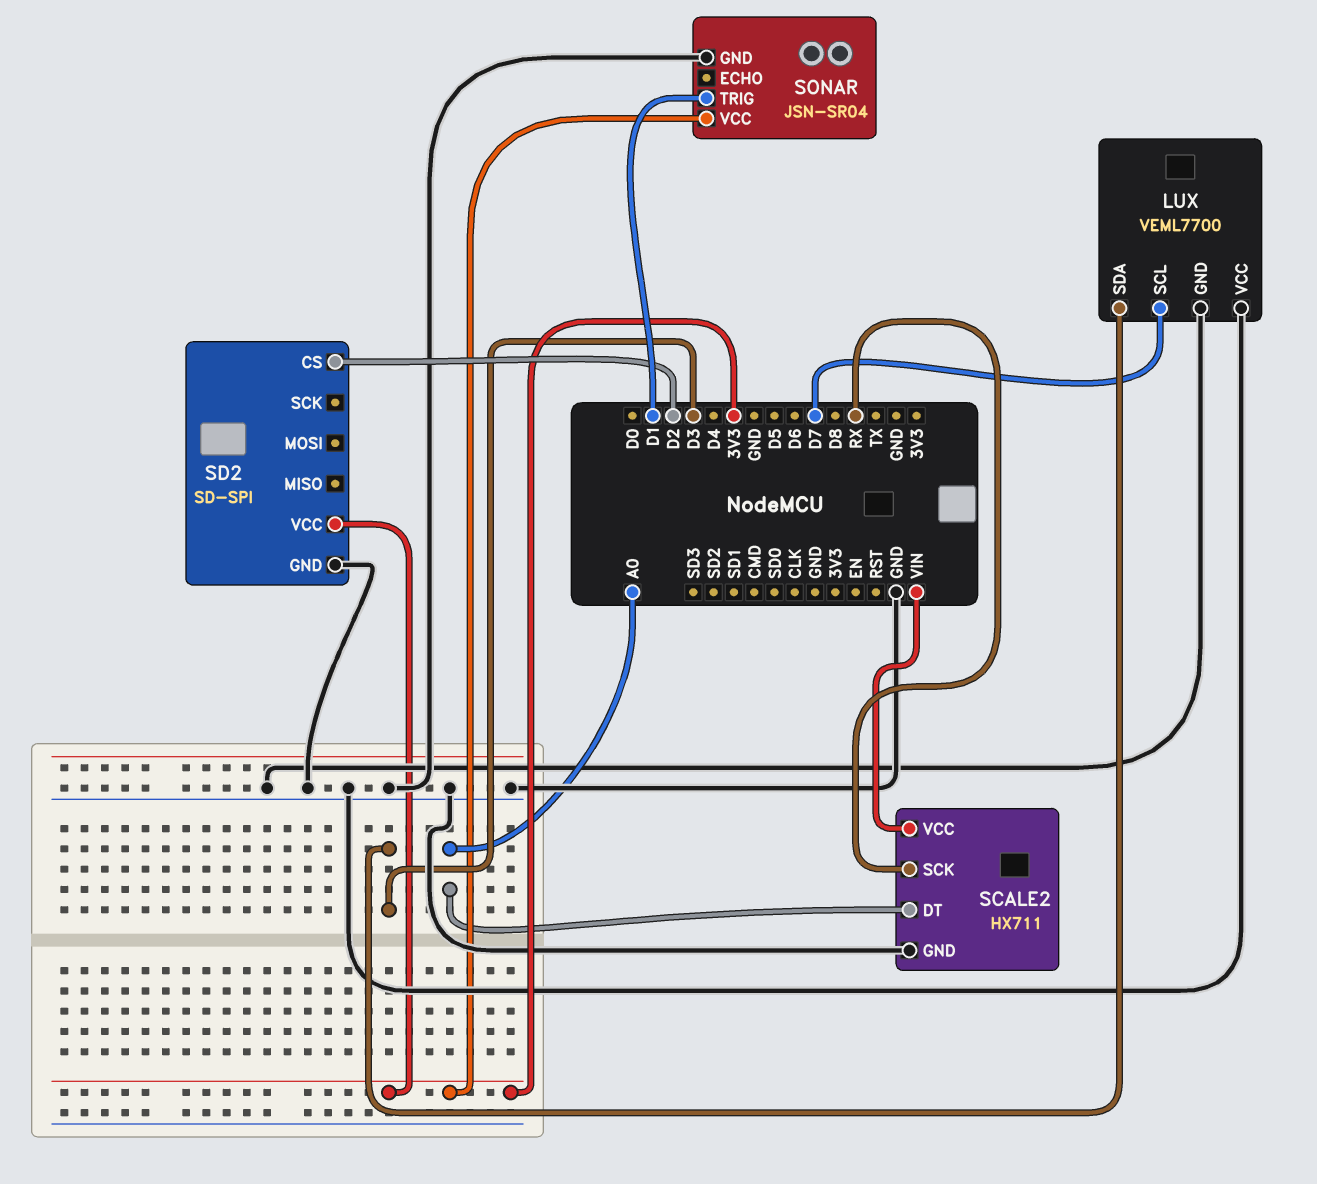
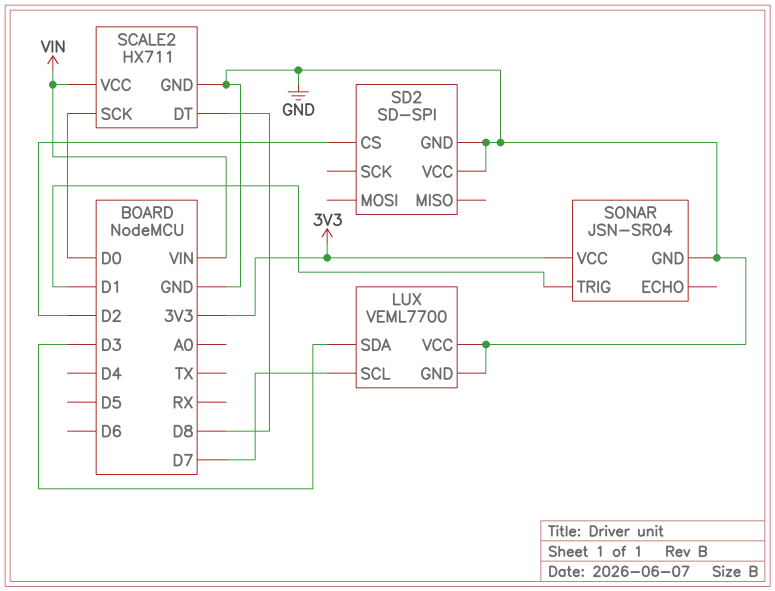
SCALE2 pin DT: A0 -> D8
SCALE2 pin SCK: RX -> D0
SD2 pin VCC: 3V3 -> GND

